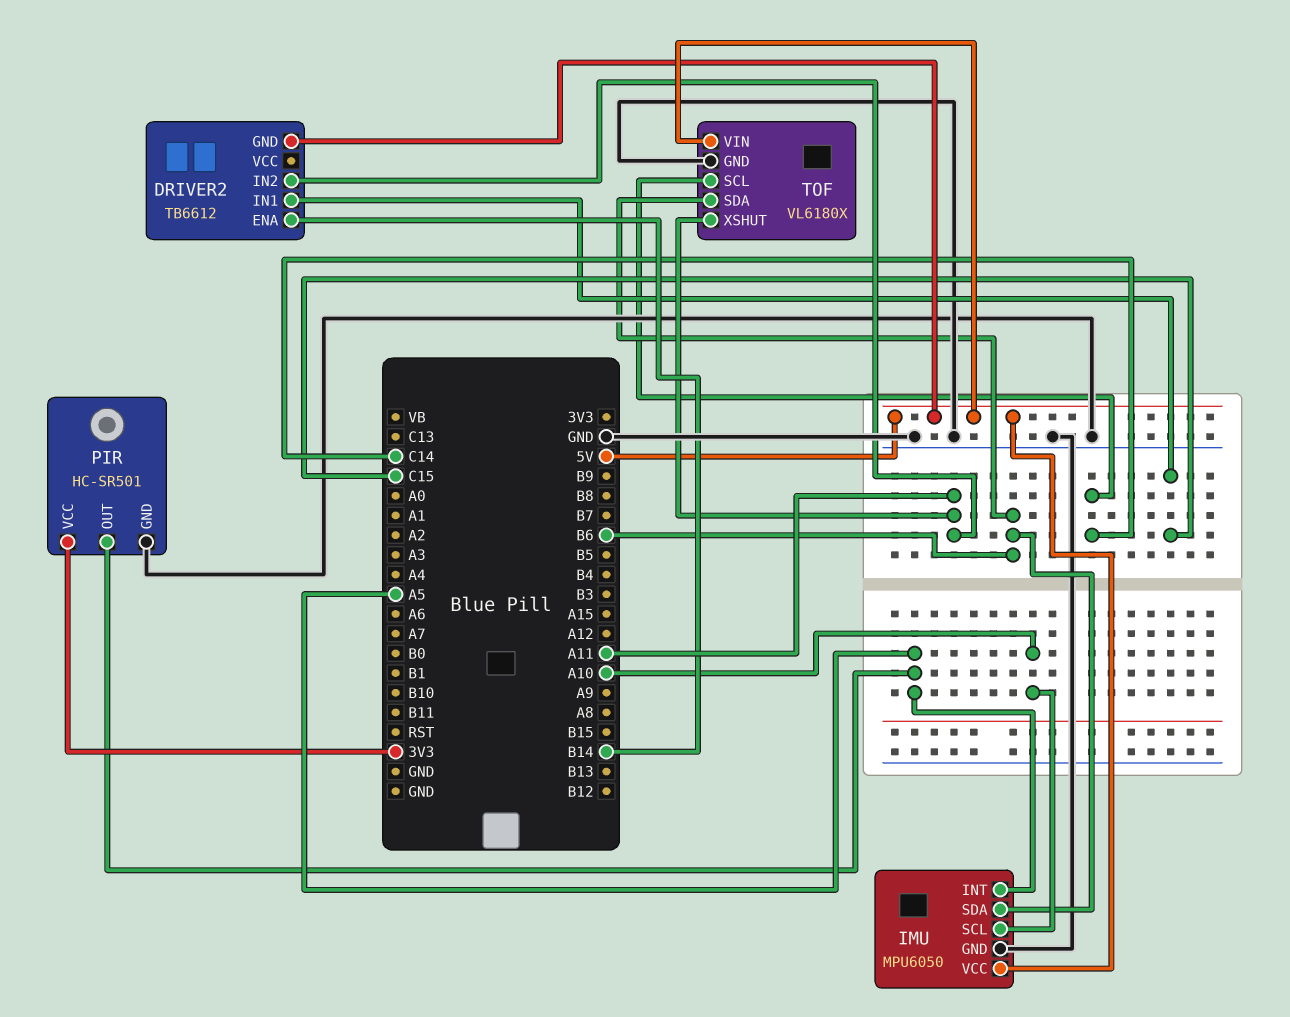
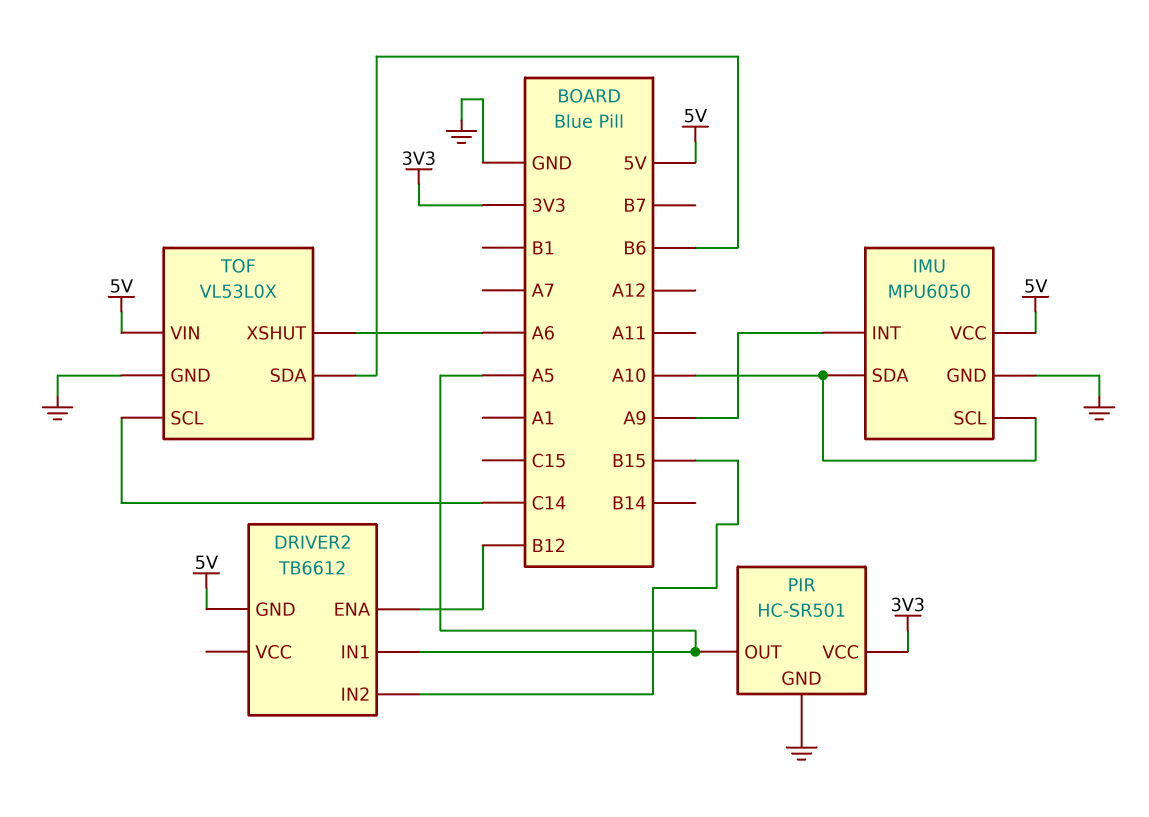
DRIVER2 pin ENA: B14 -> B12
DRIVER2 pin IN1: C15 -> A5
DRIVER2 pin IN2: A11 -> B15
IMU pin INT: A5 -> A9
IMU pin SDA: B6 -> A10
TOF: VL6180X -> VL53L0X
TOF pin XSHUT: A11 -> A6

